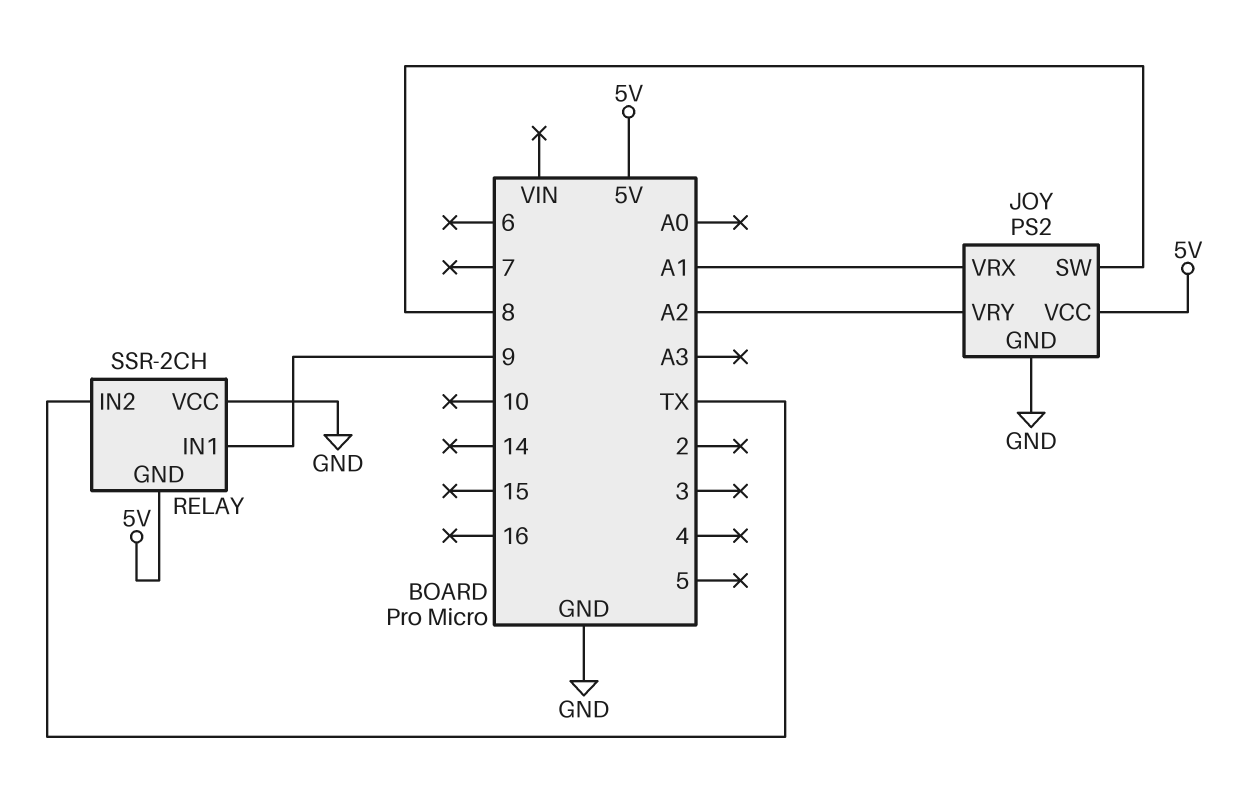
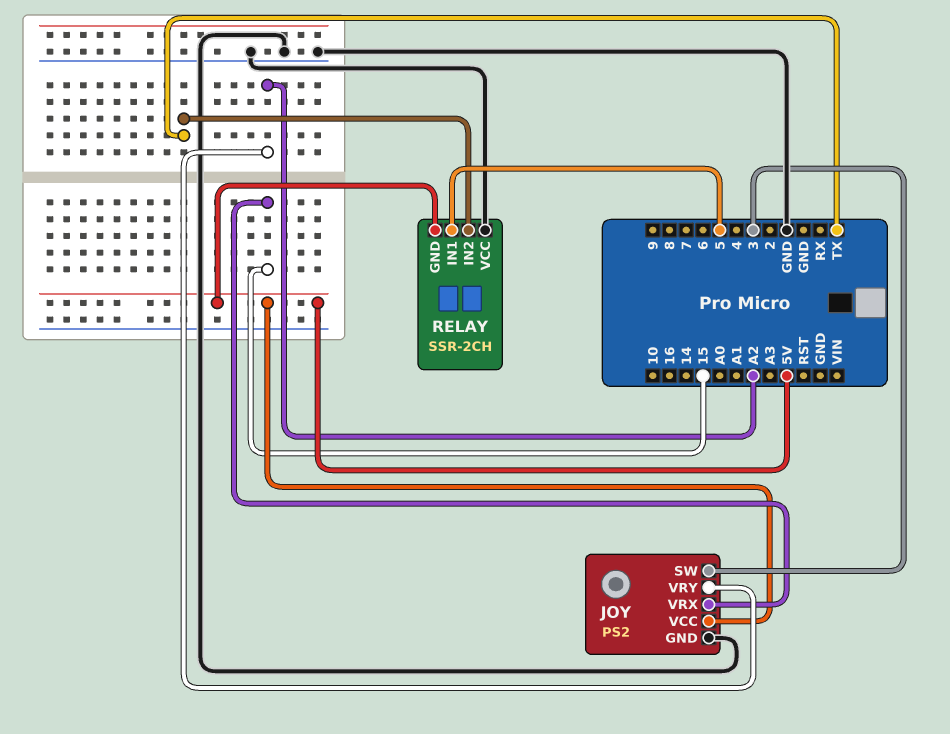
JOY pin SW: 8 -> 3
JOY pin VRX: A1 -> 15
RELAY pin IN1: 9 -> 5

